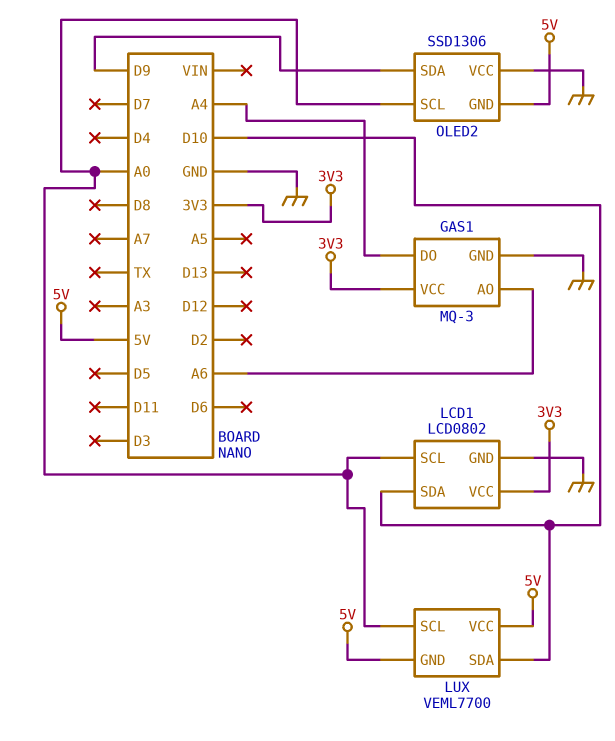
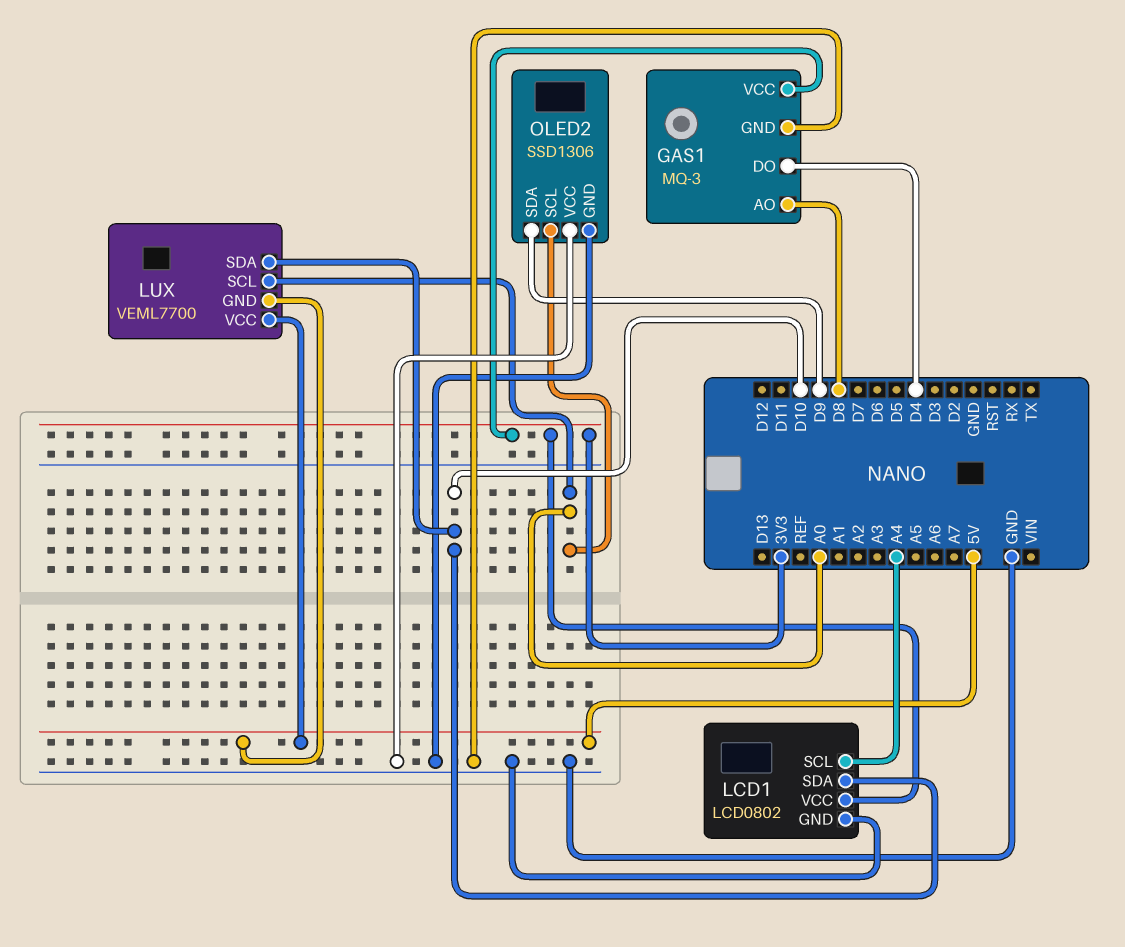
GAS1 pin AO: A6 -> D8
GAS1 pin DO: A4 -> D4
LCD1 pin SCL: A0 -> A4
OLED2 pin GND: 5V -> GND

